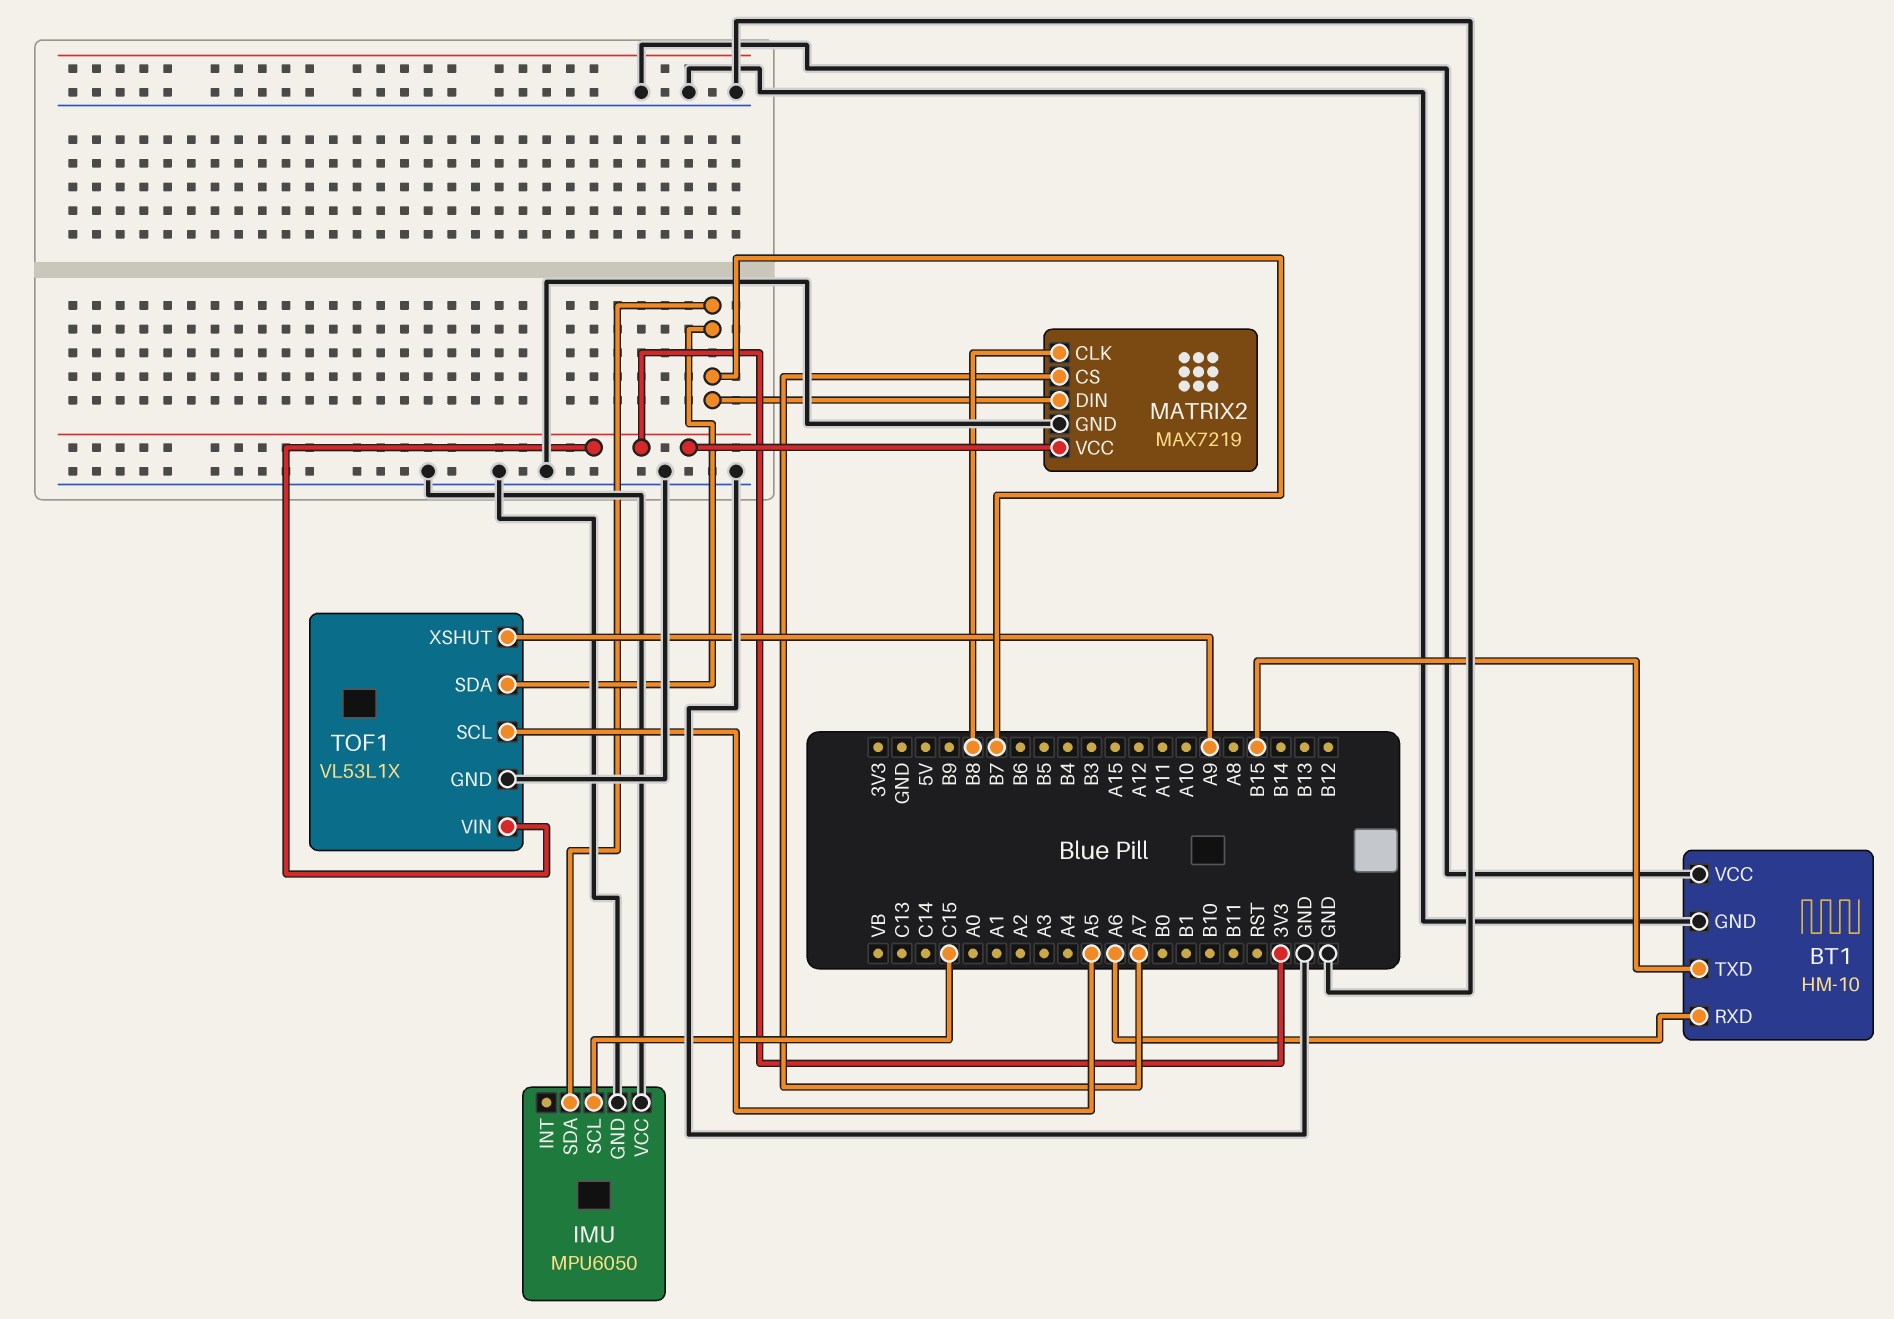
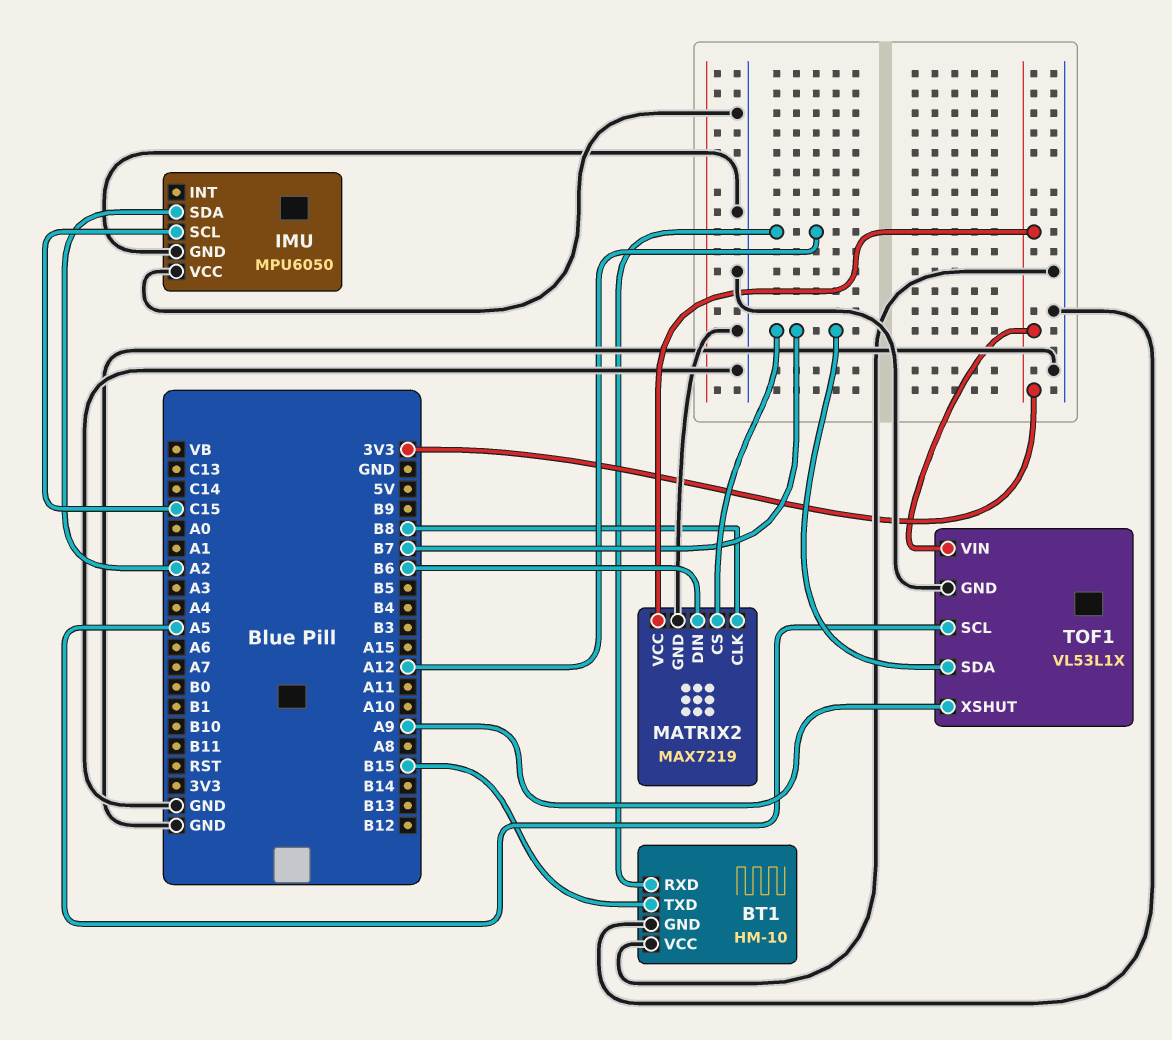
BT1 pin RXD: A6 -> A12
IMU pin SDA: B7 -> A2
MATRIX2 pin CS: A7 -> B7
MATRIX2 pin DIN: B7 -> B6

